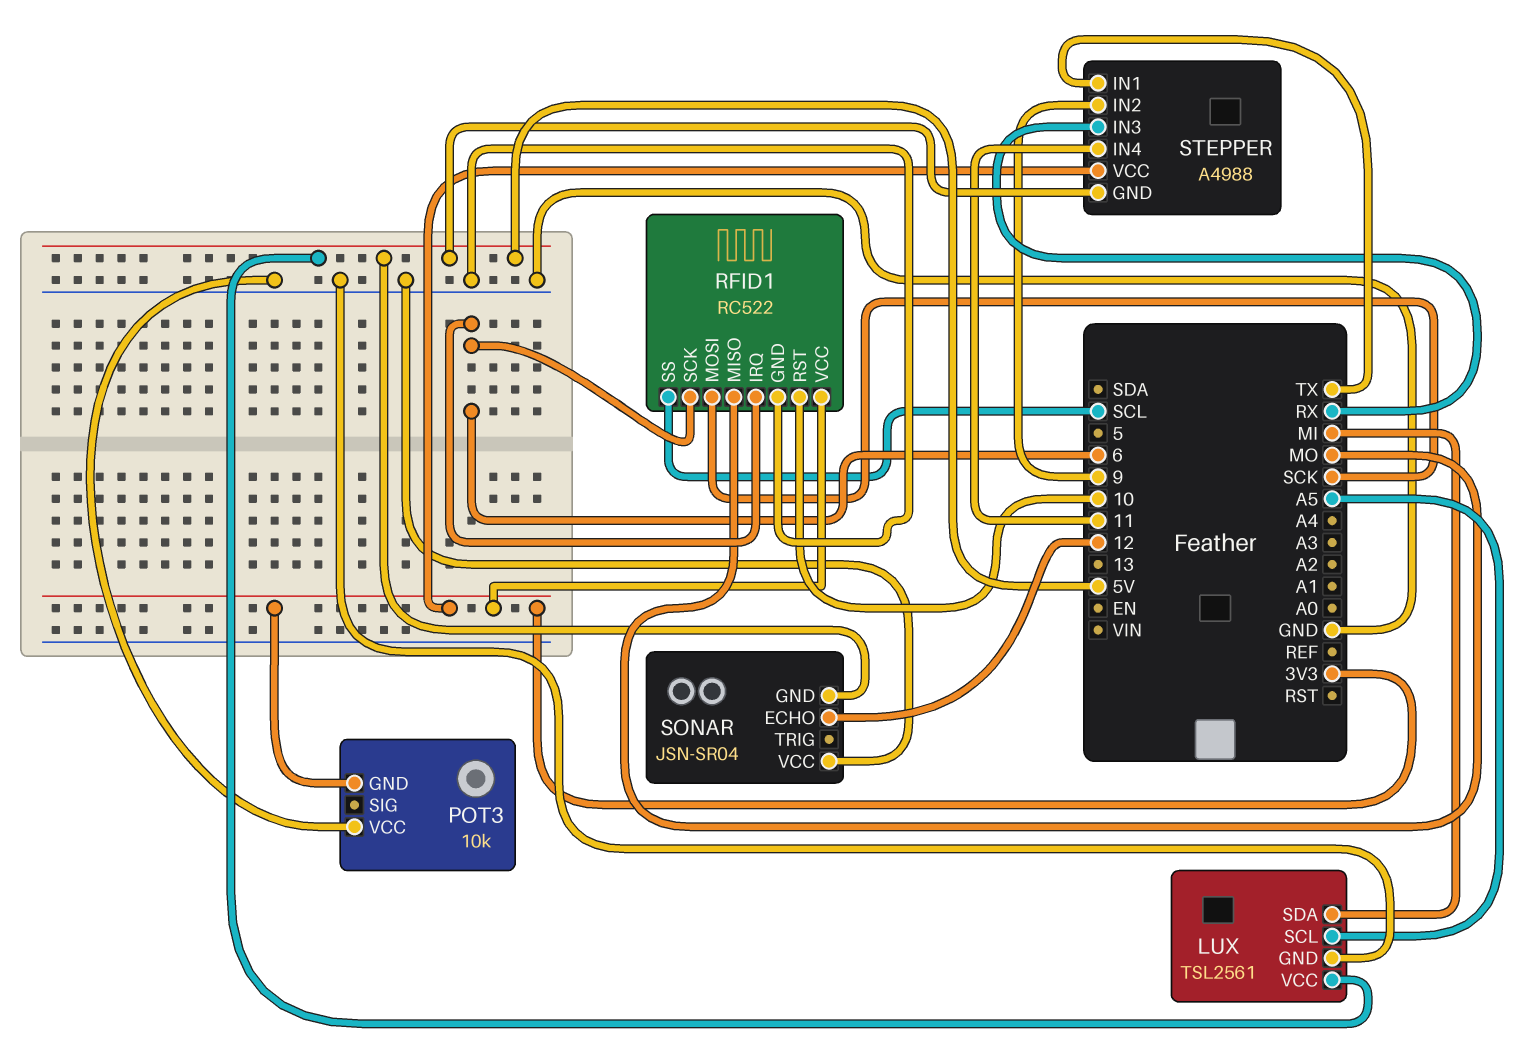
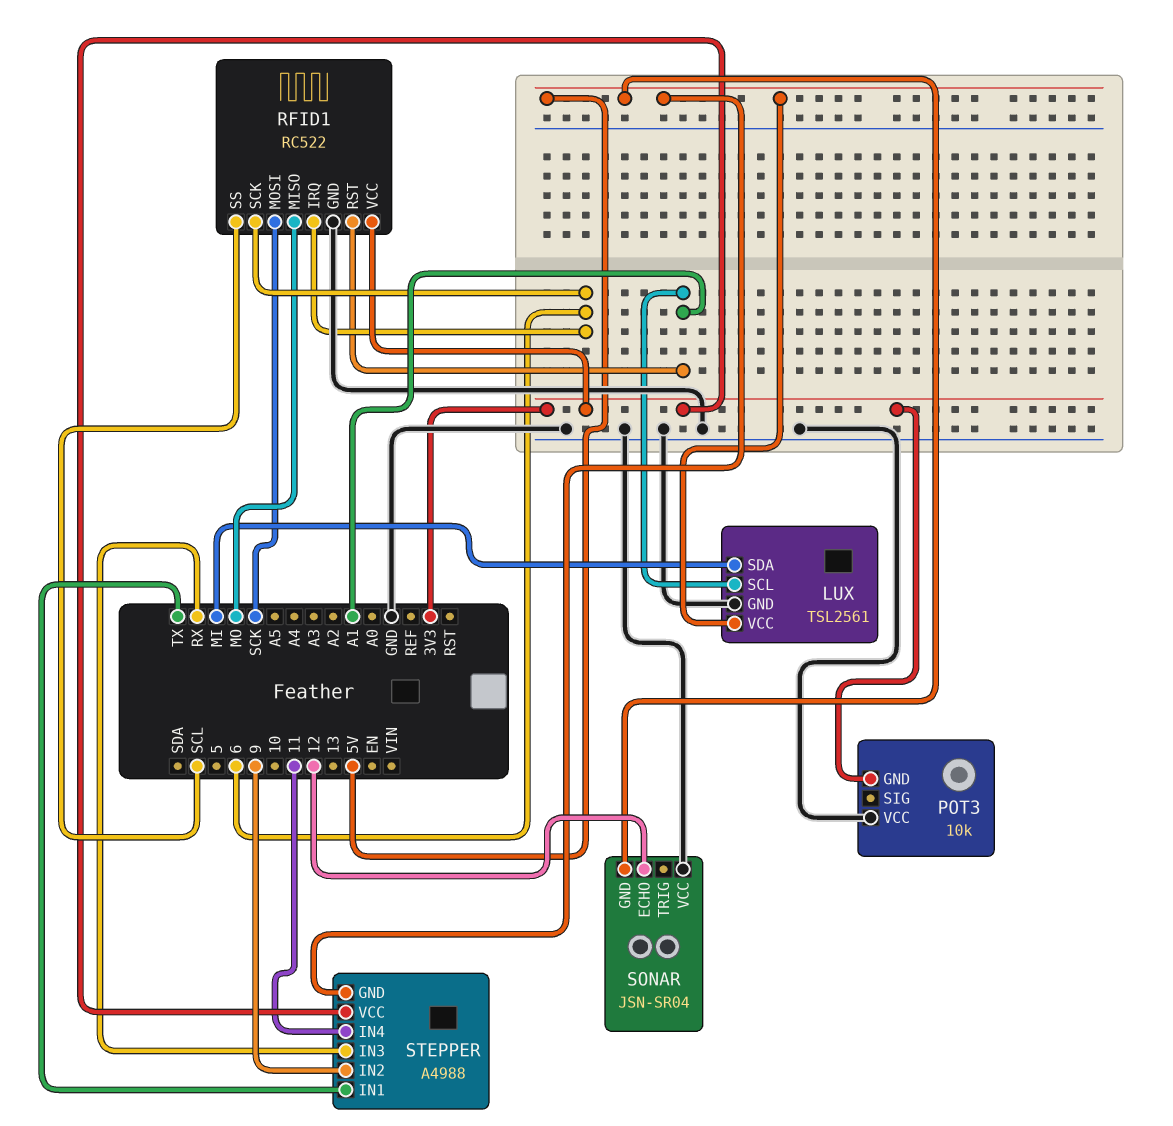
LUX pin SCL: A5 -> A1
RFID1 pin RST: 10 -> A1

